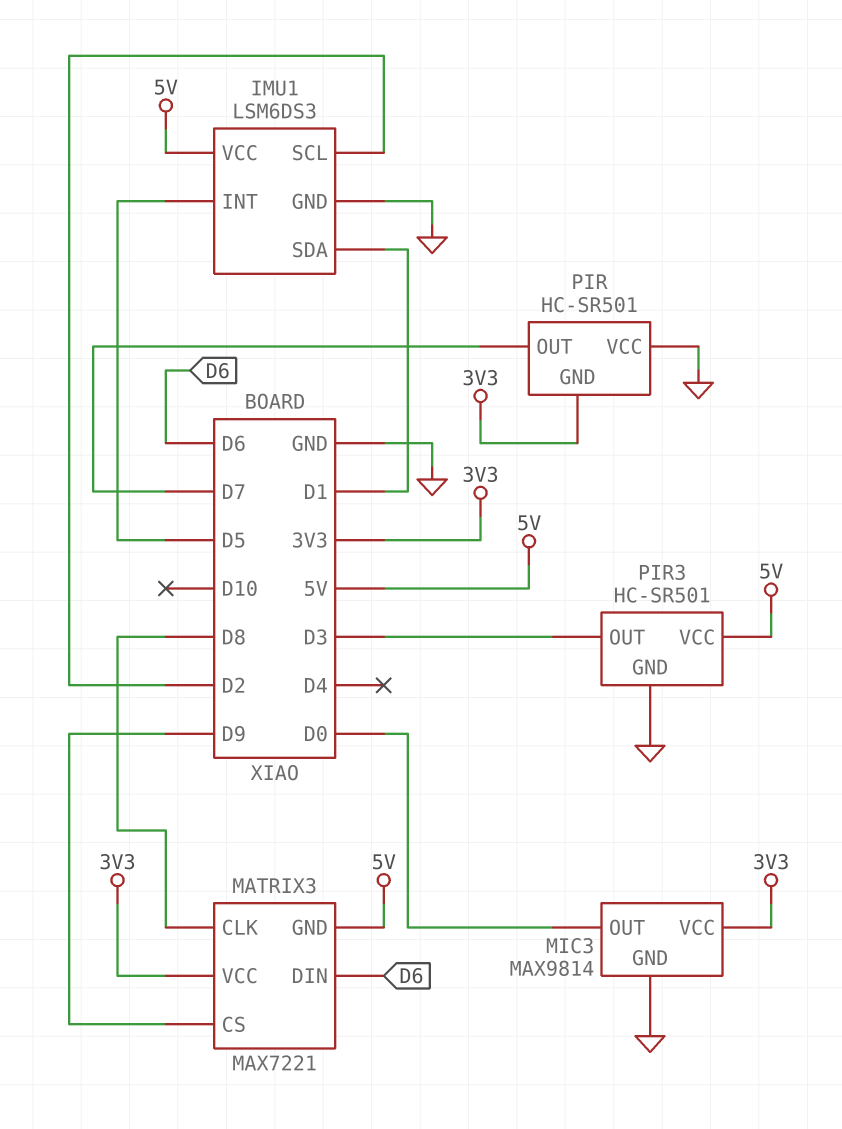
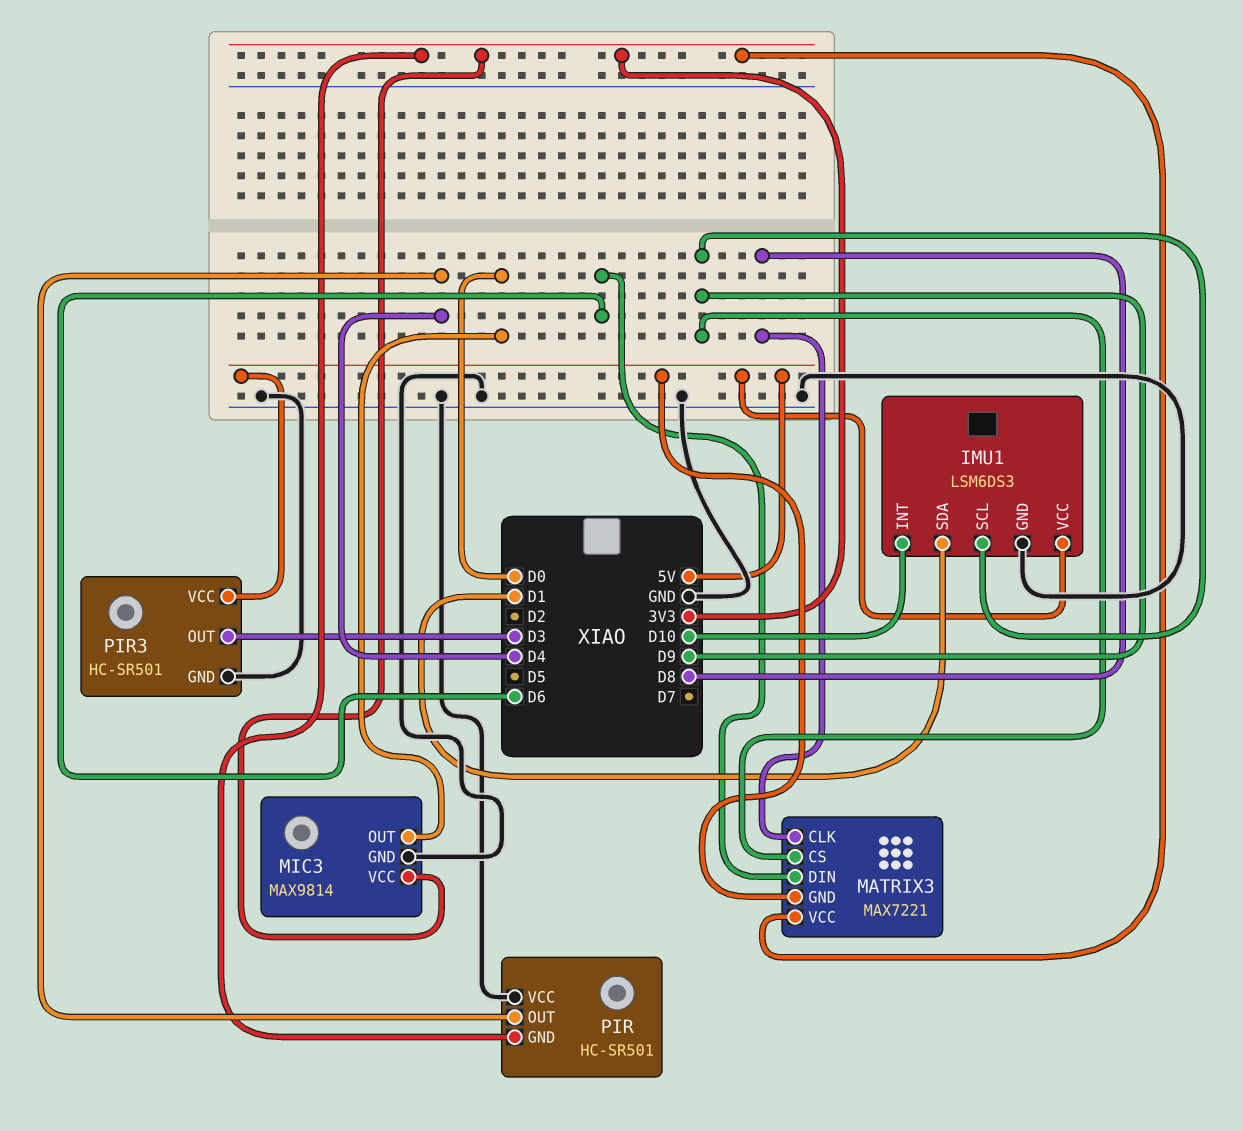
IMU1 pin INT: D5 -> D10
IMU1 pin SCL: D2 -> D9
PIR pin OUT: D7 -> D4

